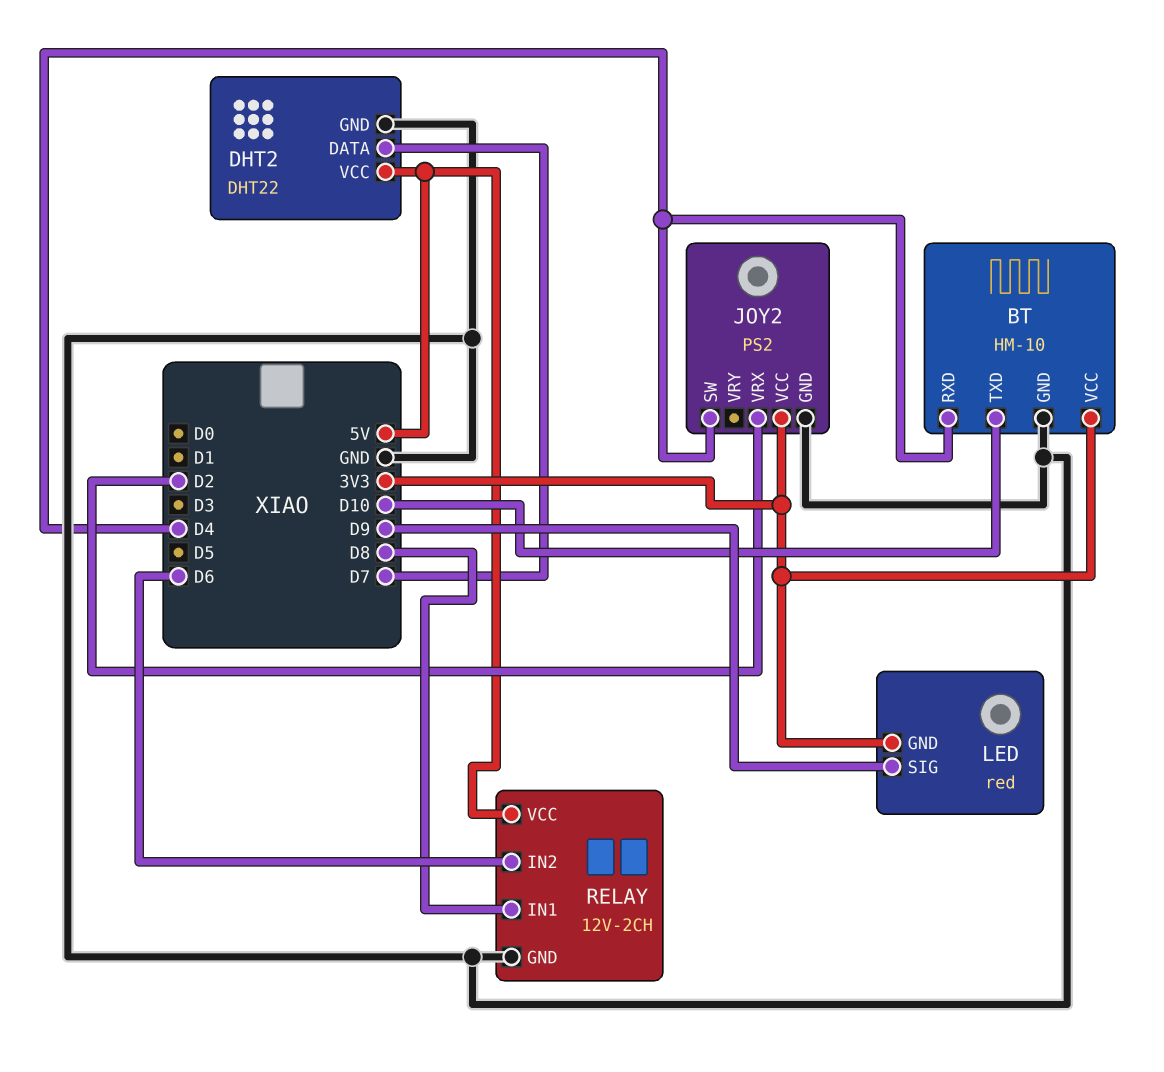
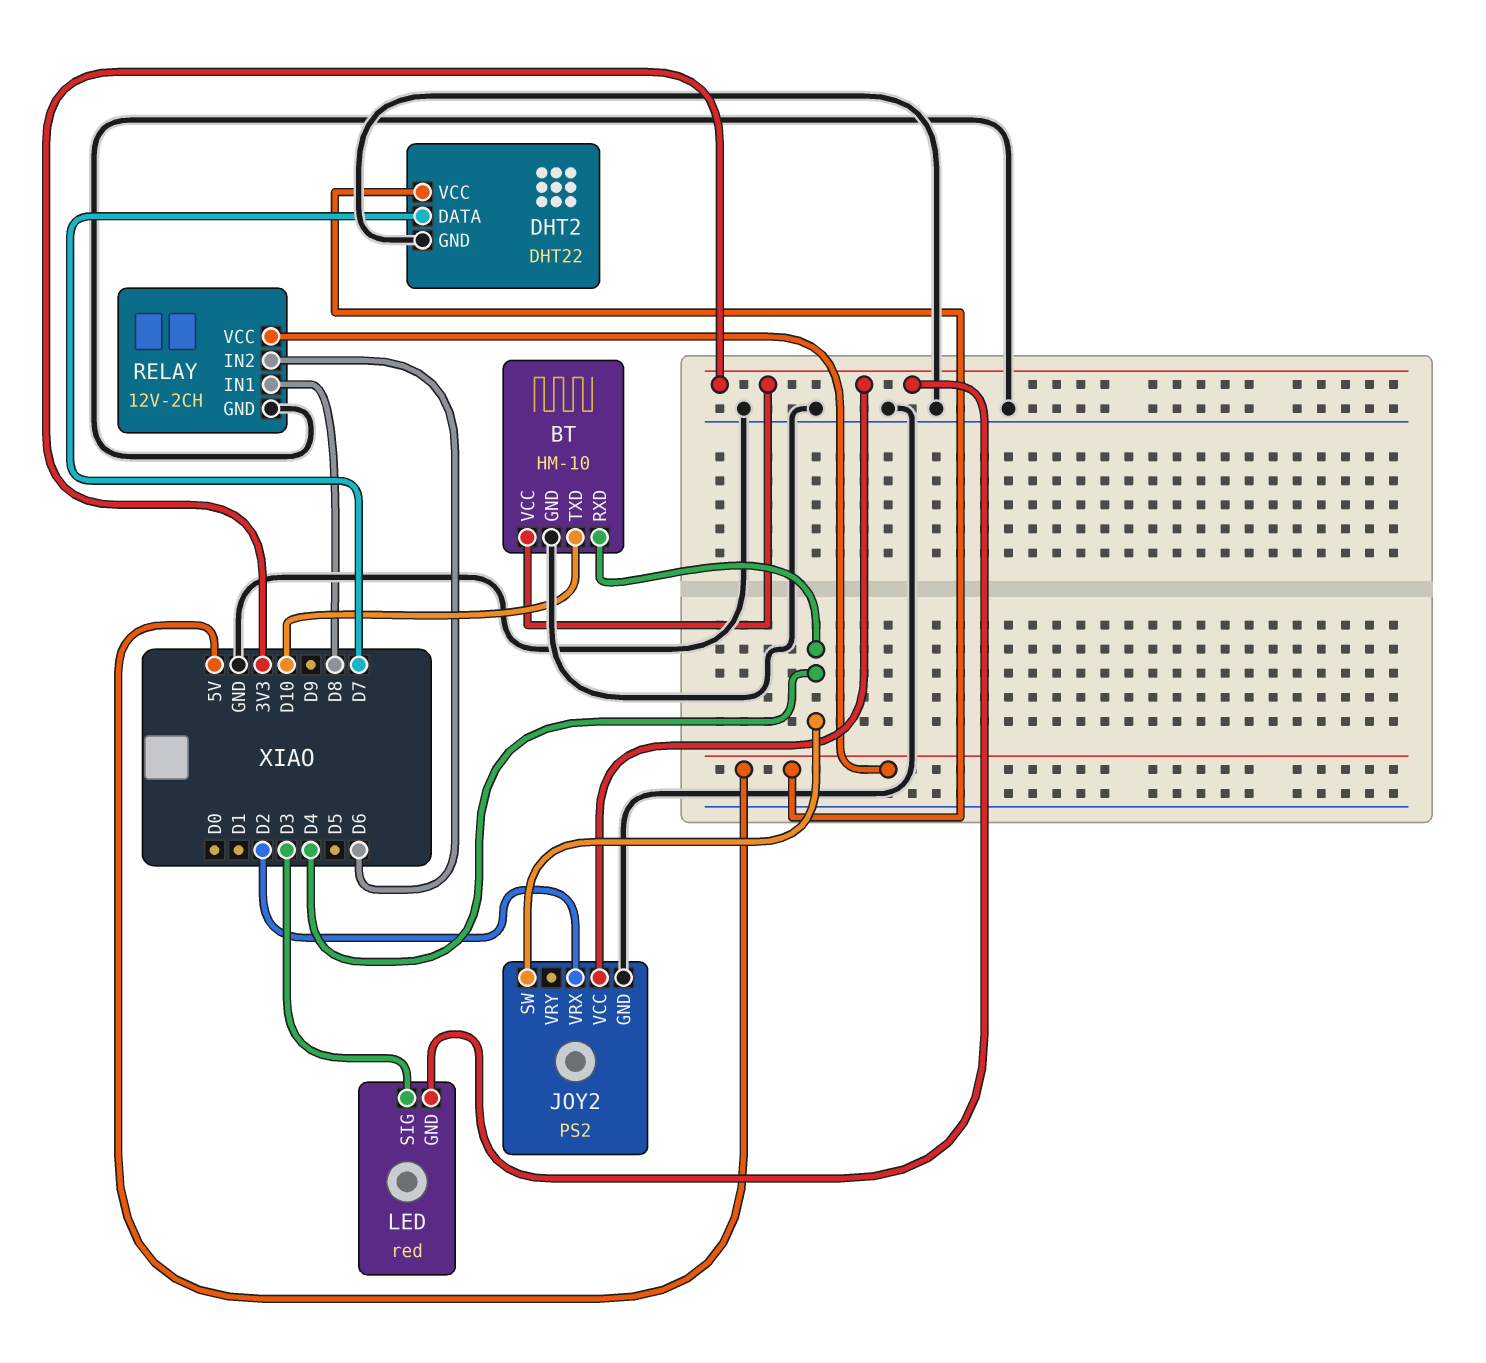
LED pin SIG: D9 -> D3

